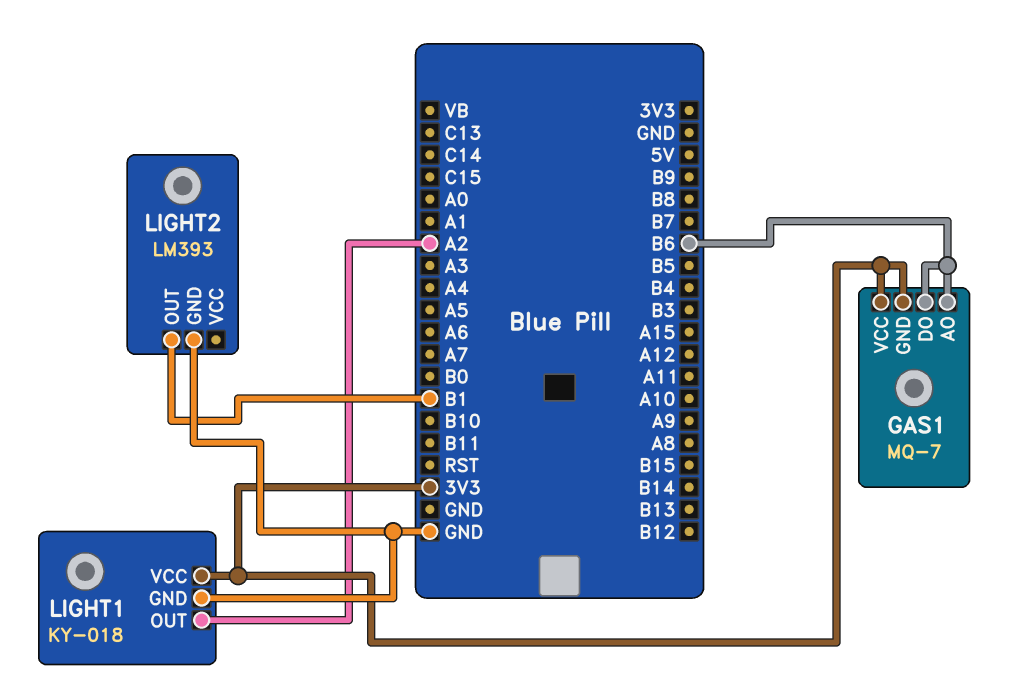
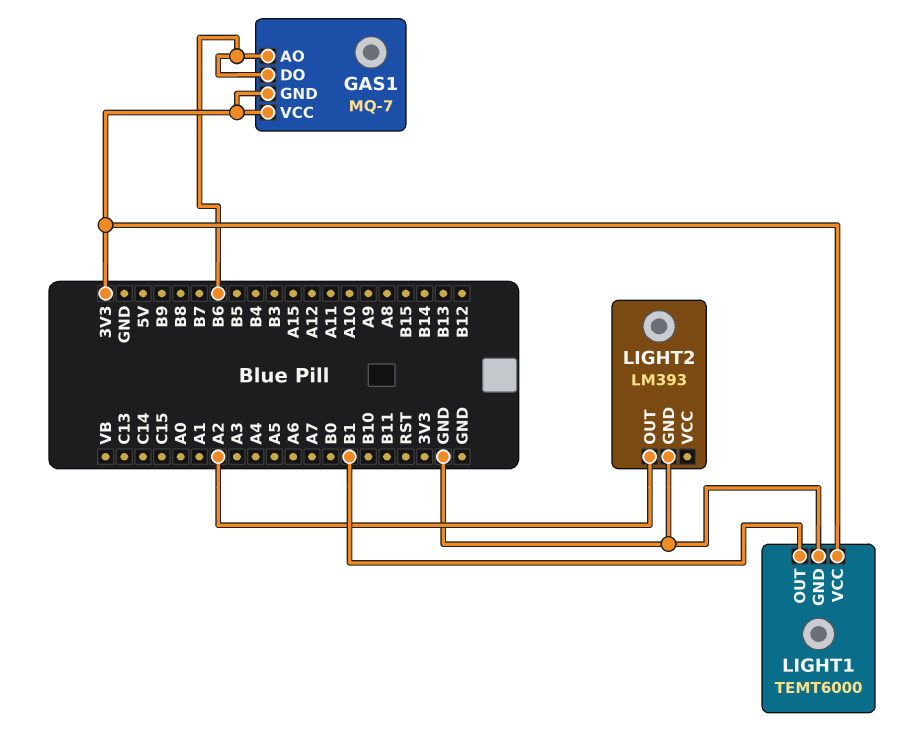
LIGHT1: KY-018 -> TEMT6000
LIGHT1 pin OUT: A2 -> B1
LIGHT2 pin OUT: B1 -> A2

